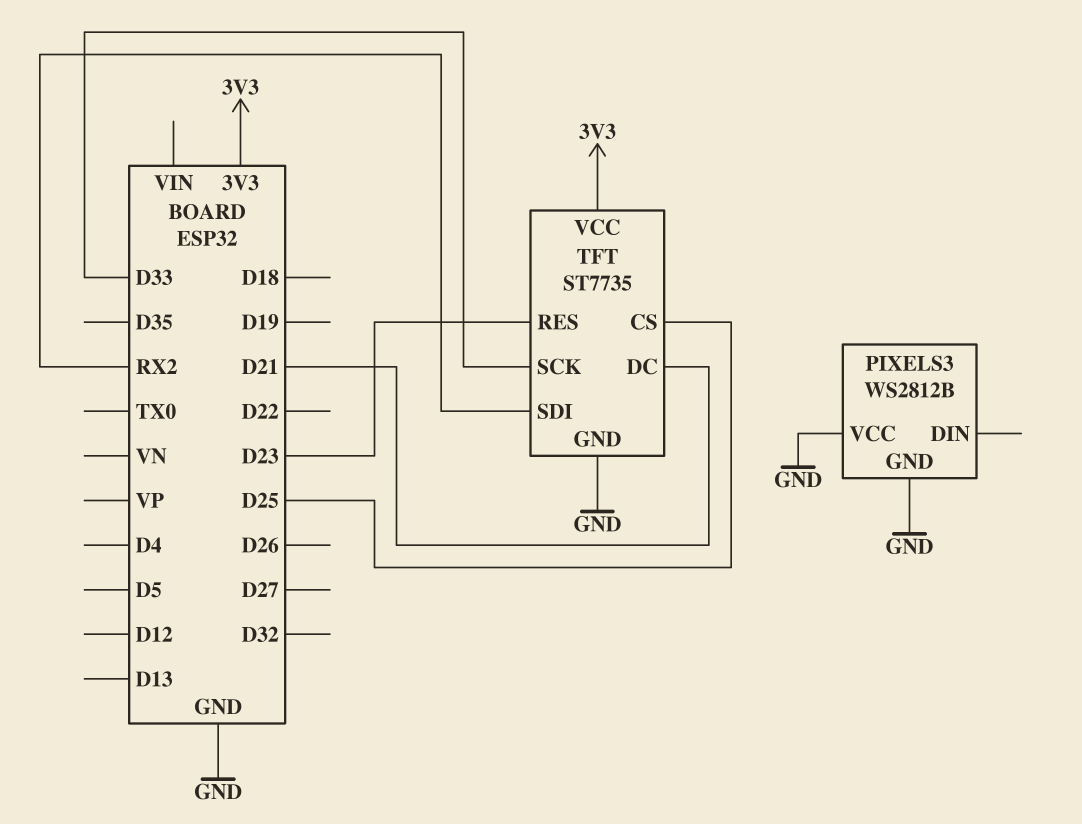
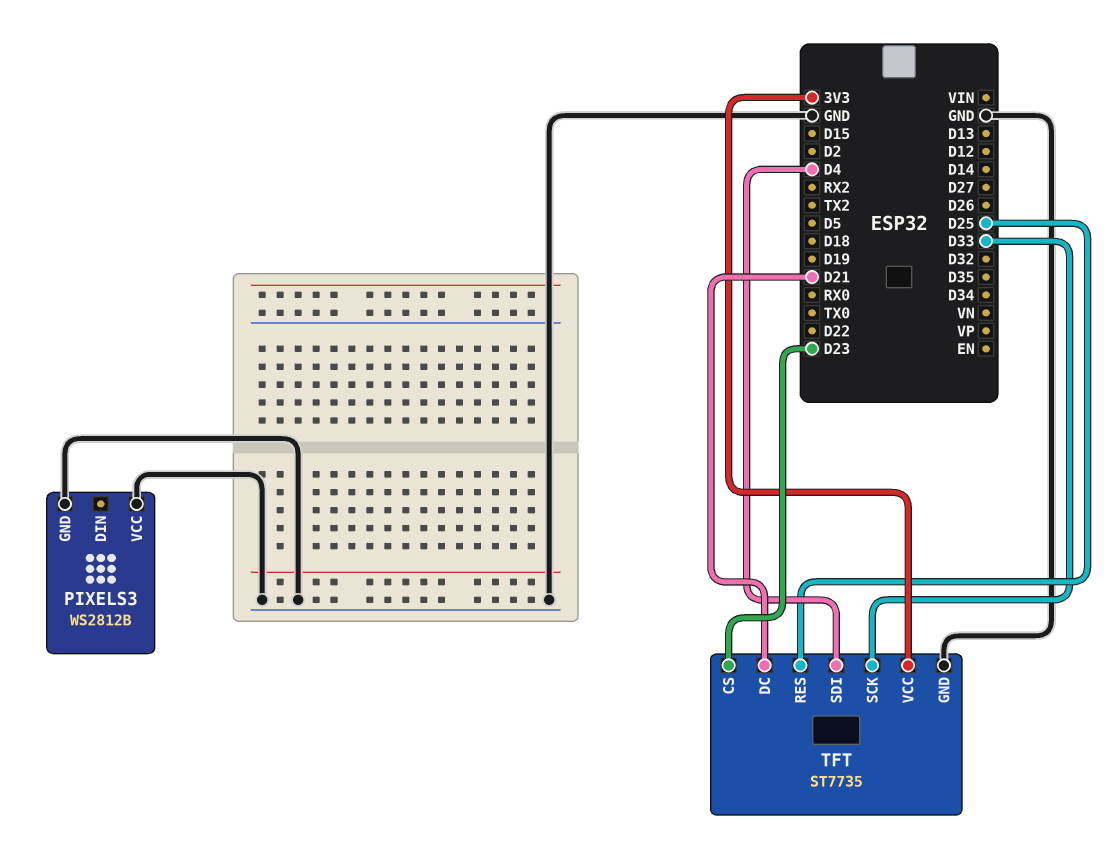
TFT pin CS: D25 -> D23
TFT pin RES: D23 -> D25
TFT pin SDI: RX2 -> D4

